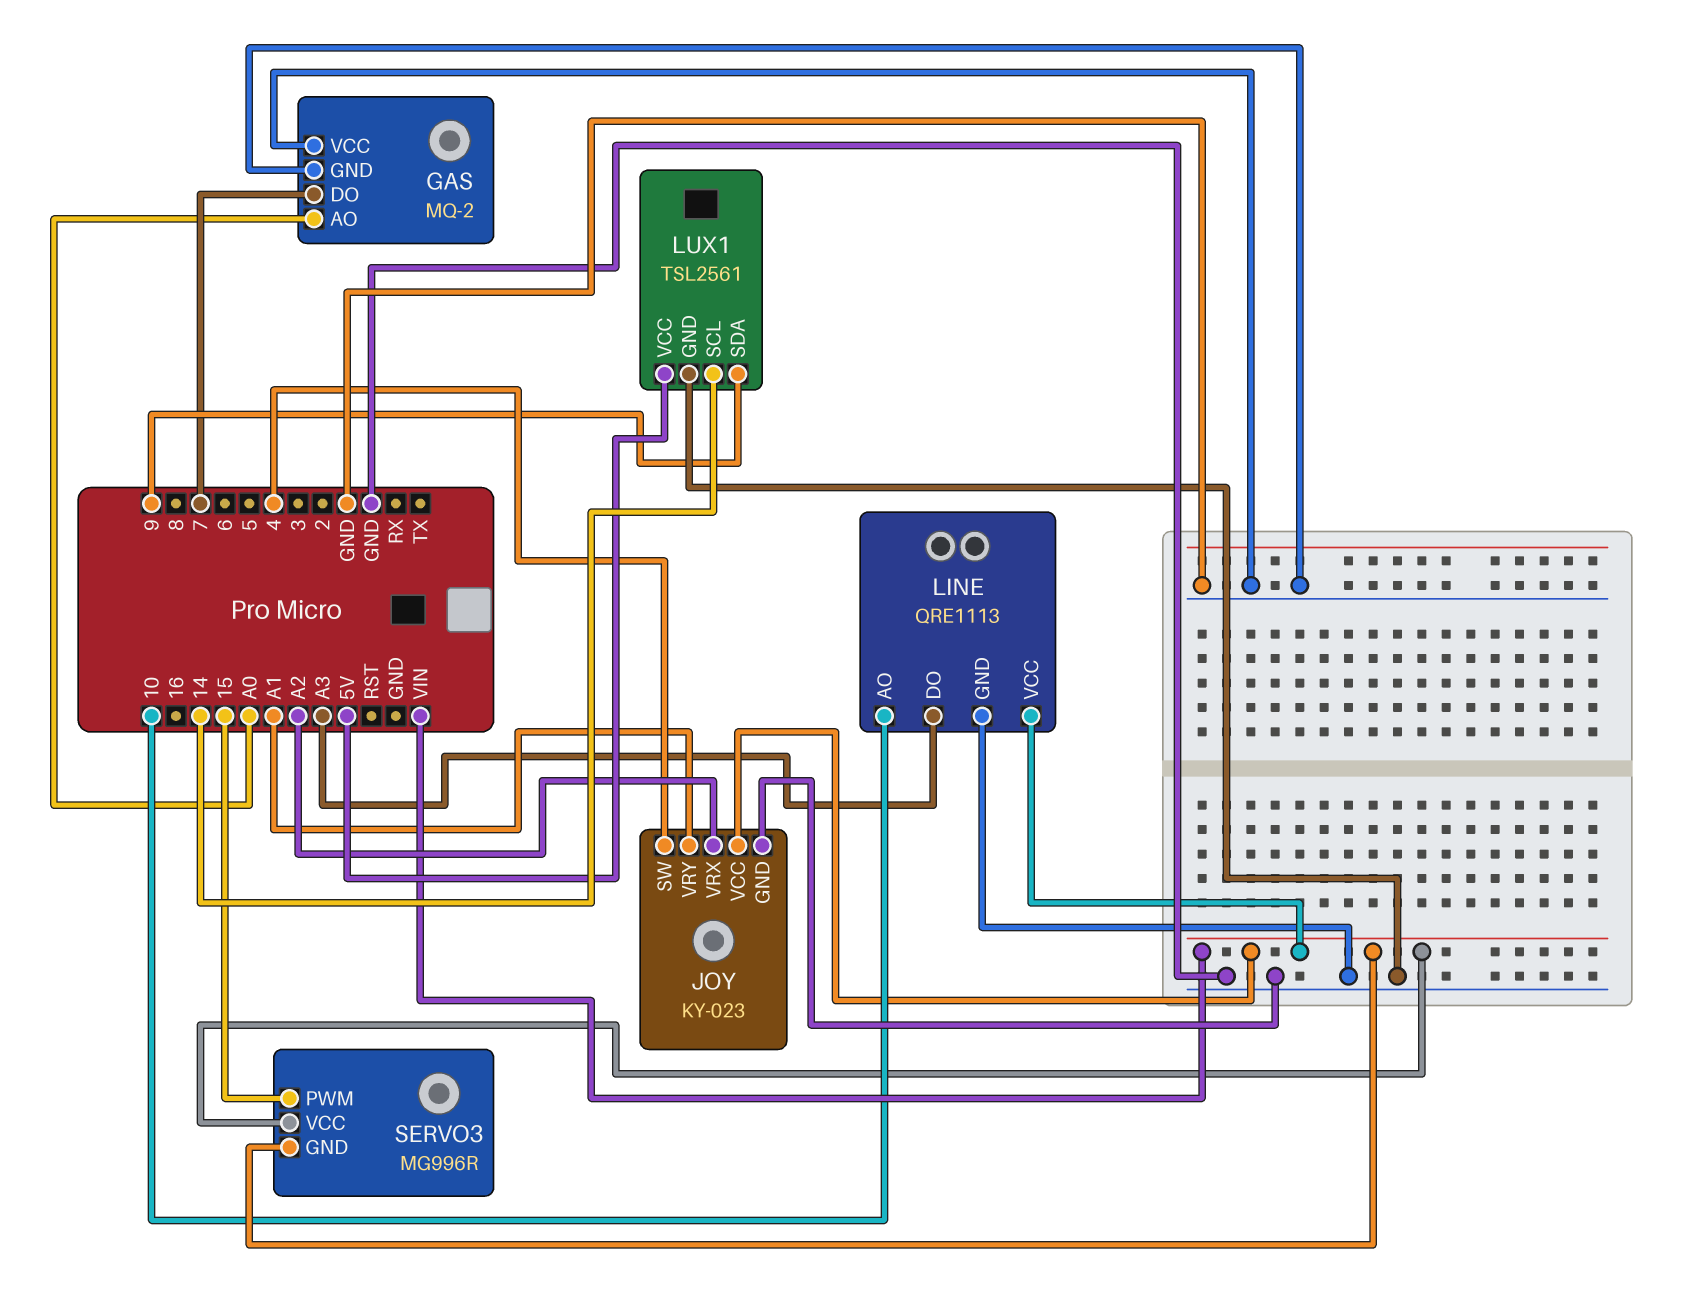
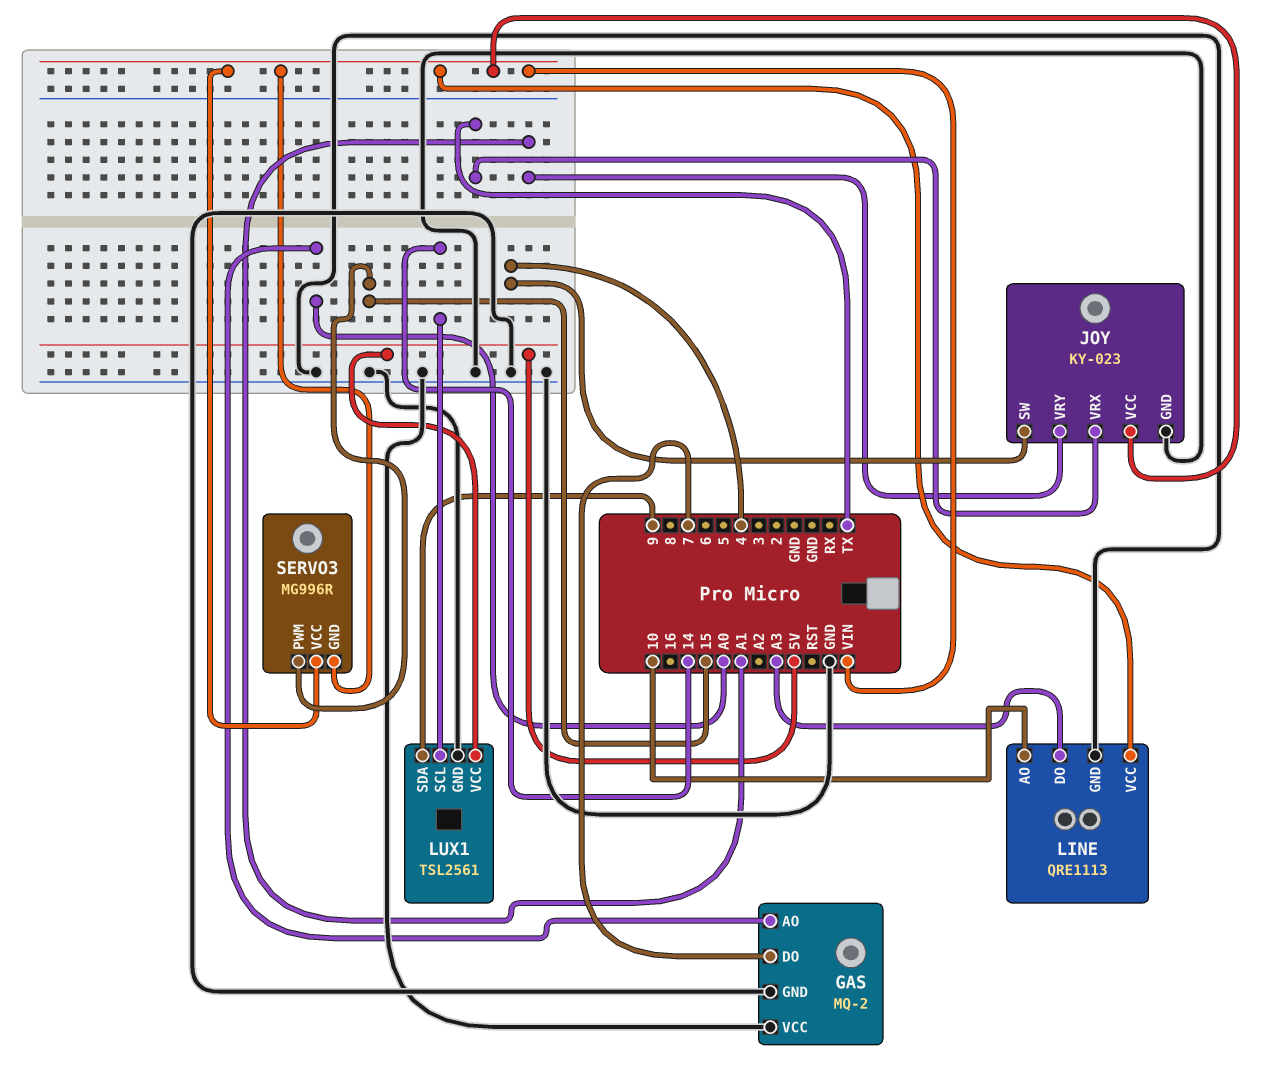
JOY pin VRX: A2 -> TX

